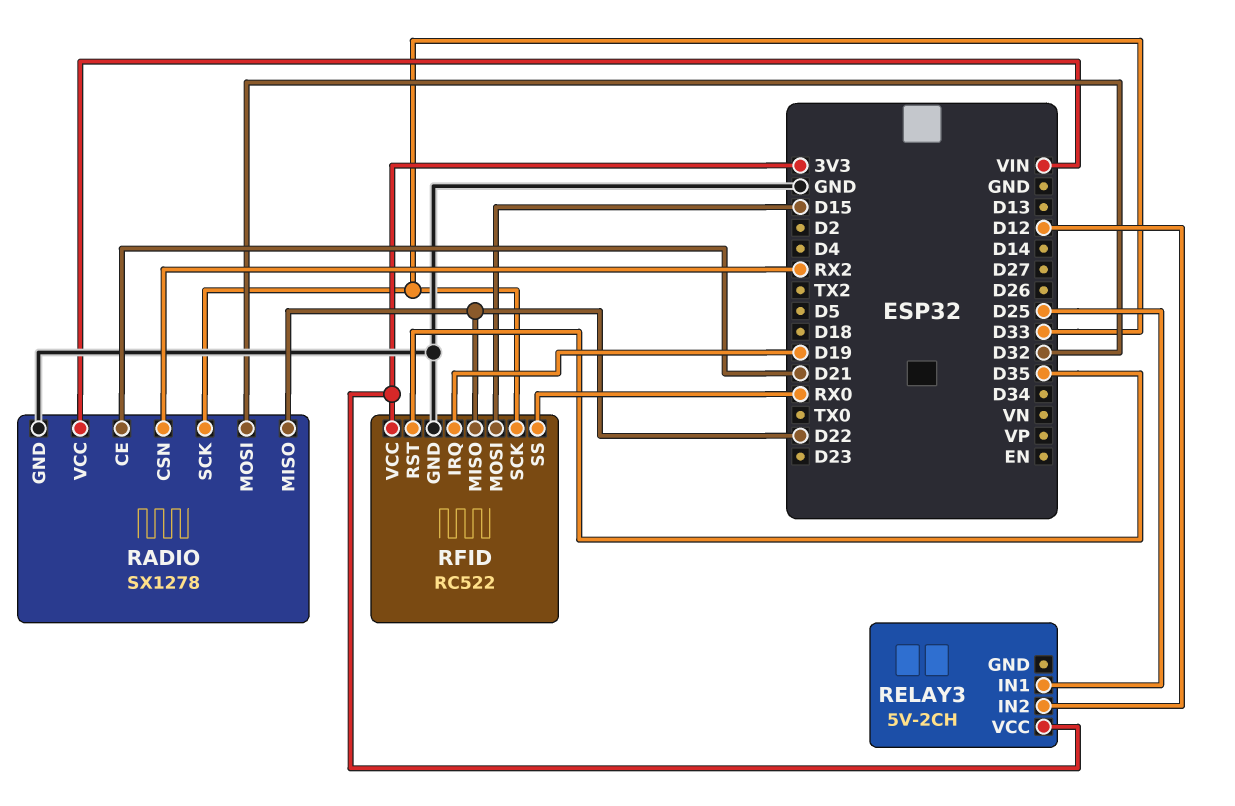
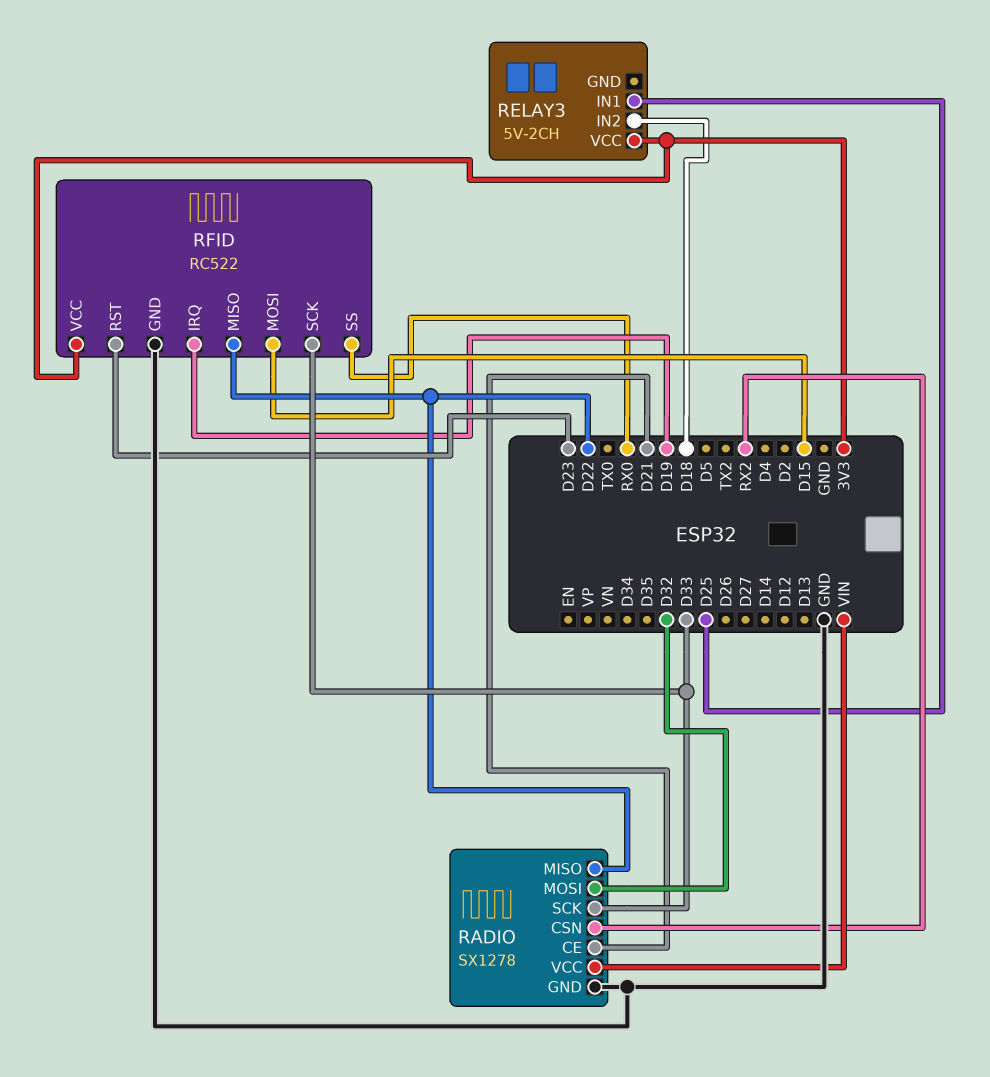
RELAY3 pin IN2: D12 -> D18
RFID pin RST: D35 -> D23

